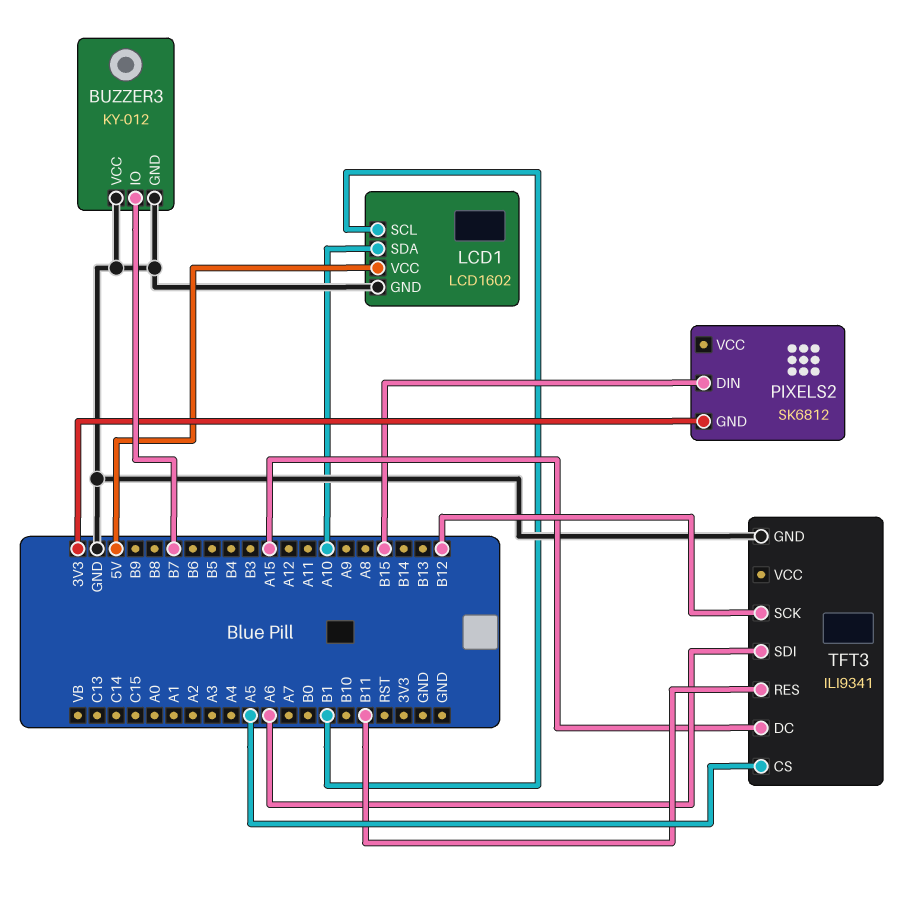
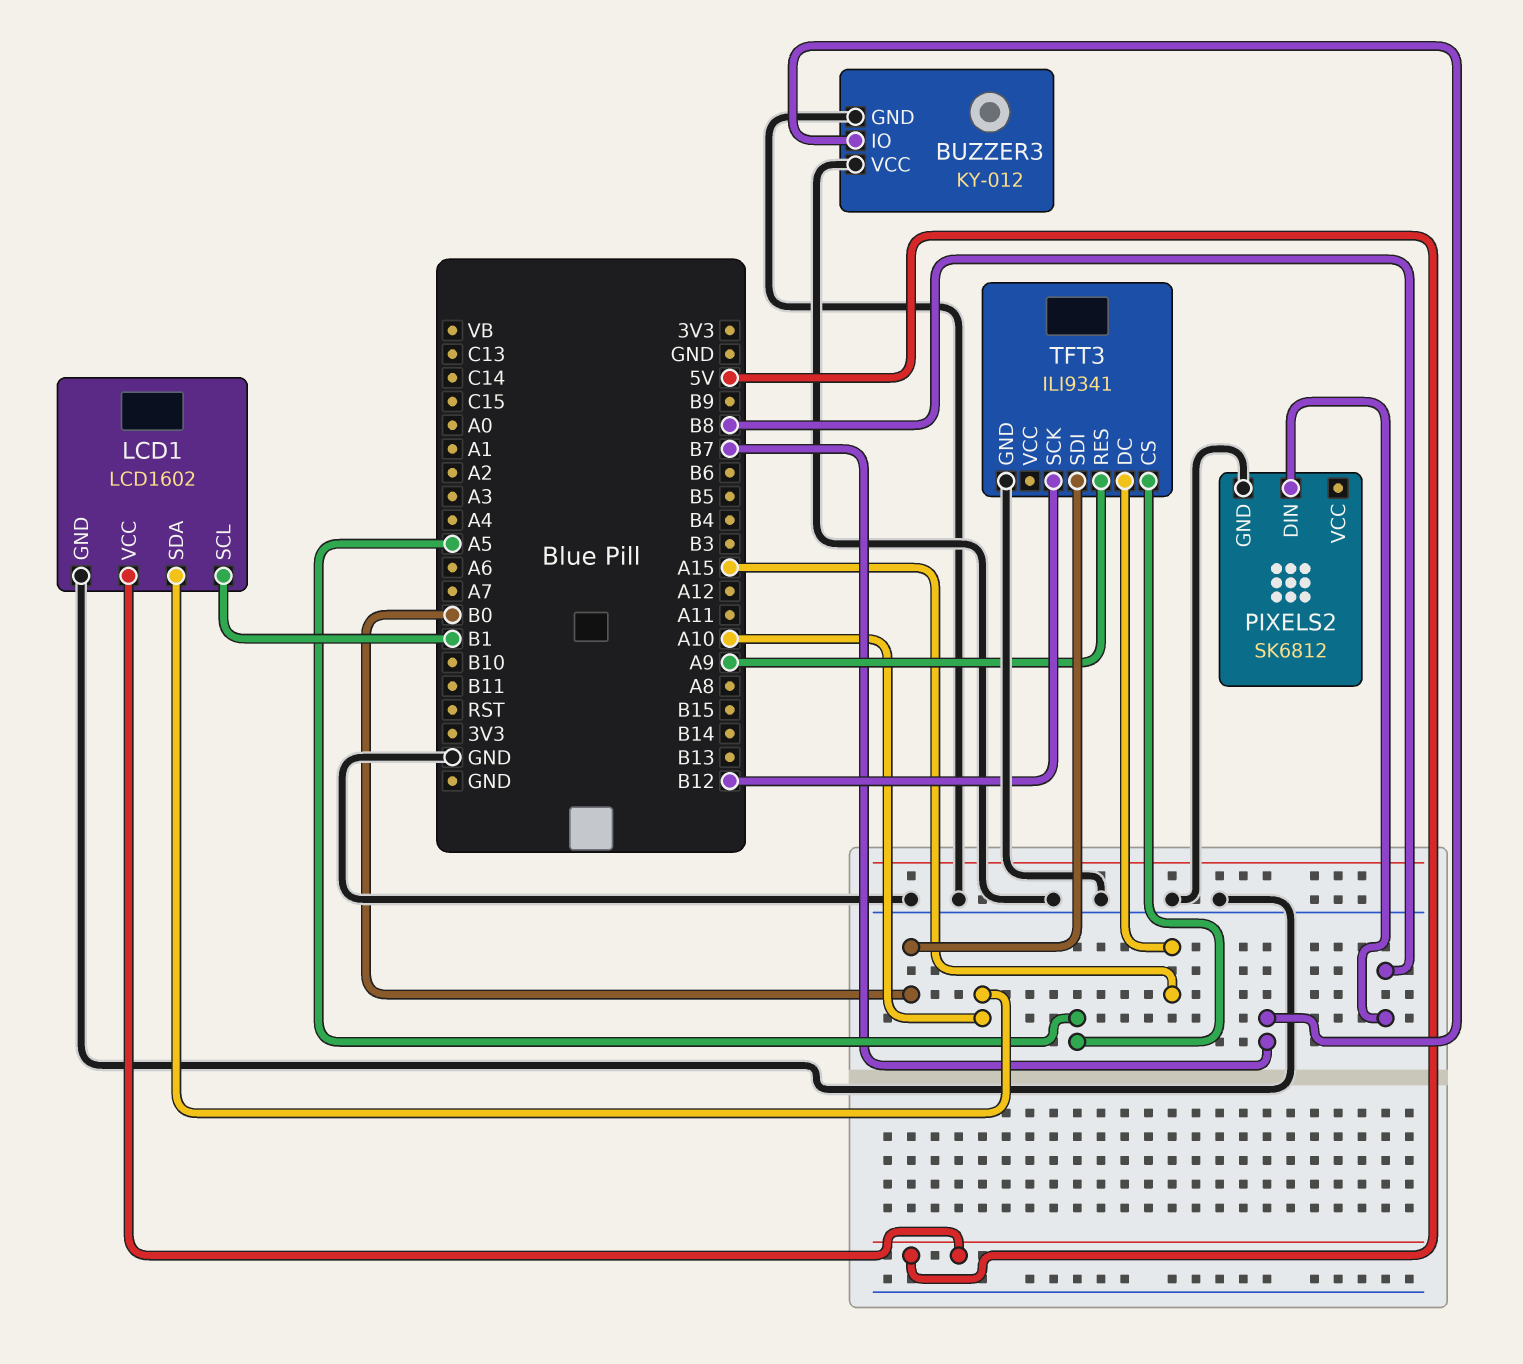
PIXELS2 pin DIN: B15 -> B8
PIXELS2 pin GND: 3V3 -> GND
TFT3 pin RES: B11 -> A9
TFT3 pin SDI: A6 -> B0

